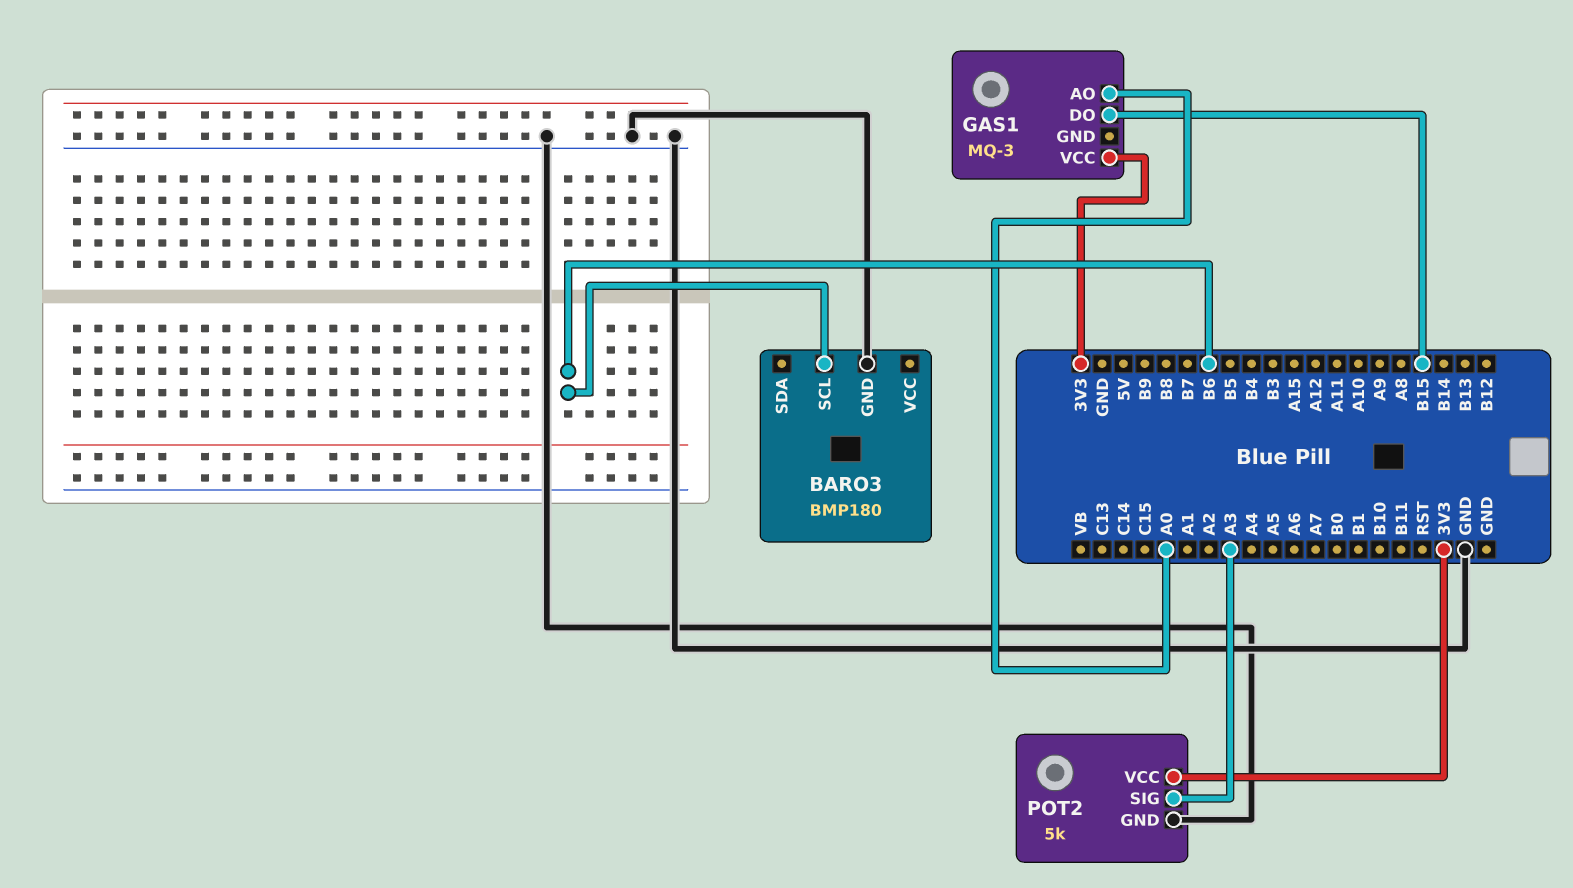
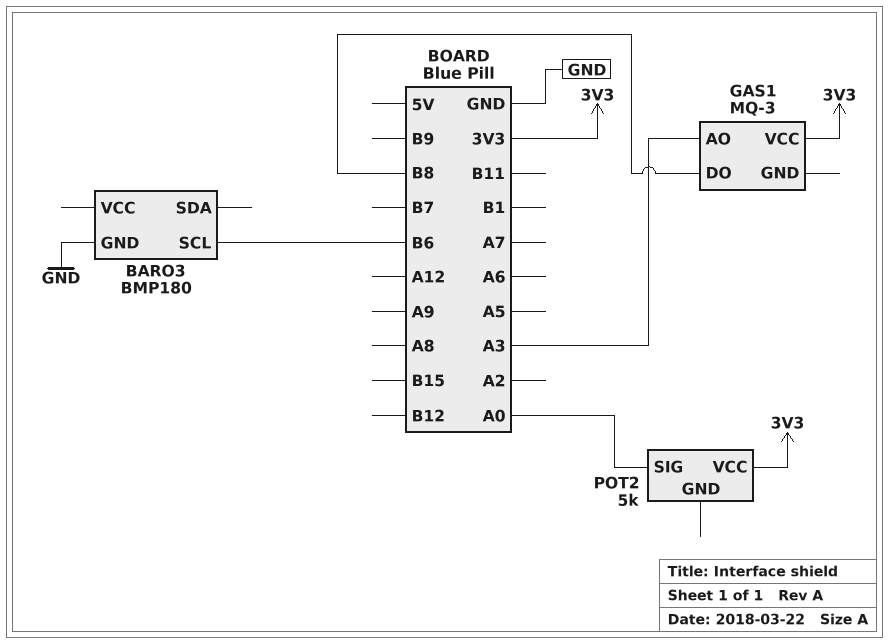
GAS1 pin AO: A0 -> A3
GAS1 pin DO: B15 -> B8
POT2 pin GND: GND -> none
POT2 pin SIG: A3 -> A0

